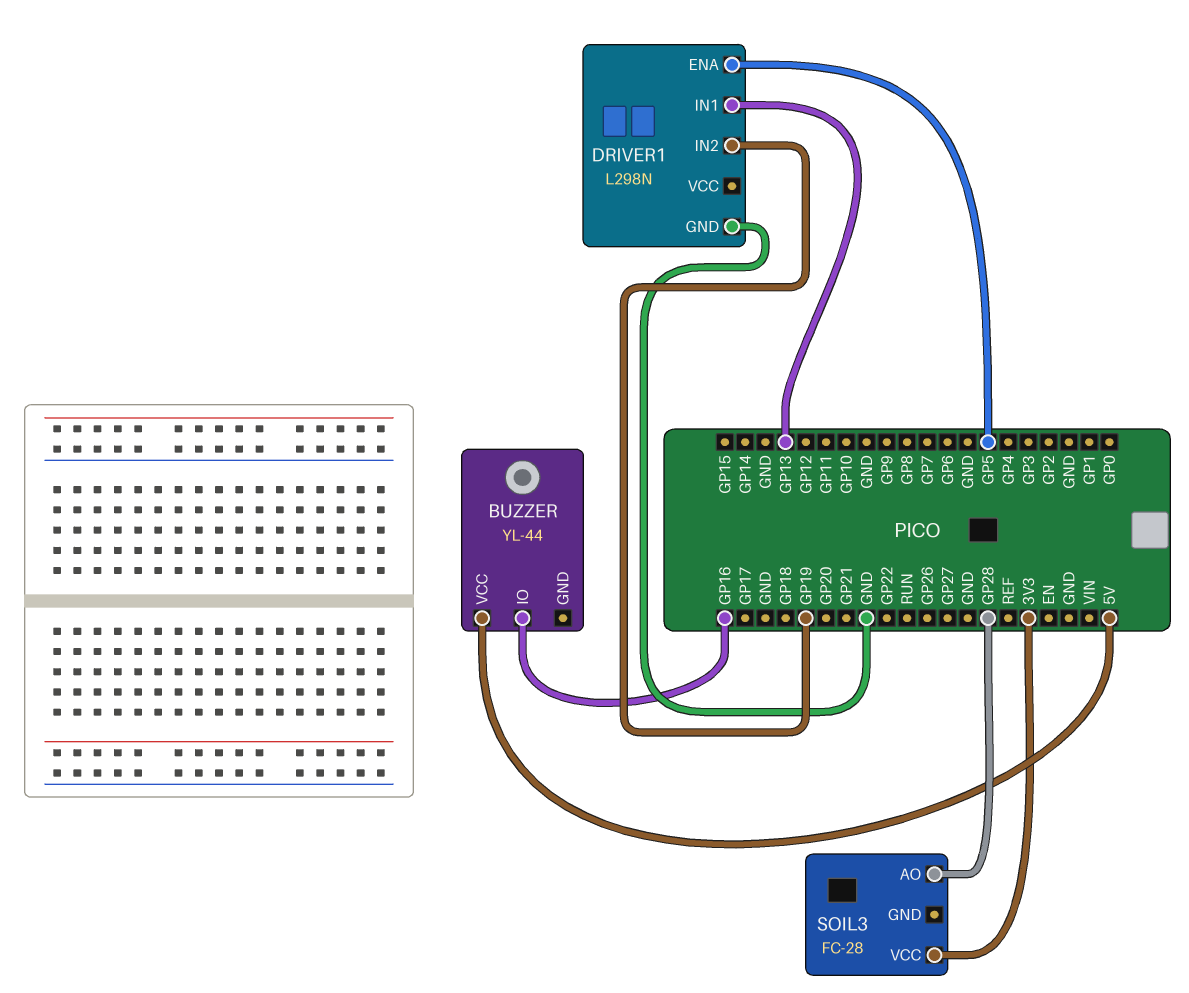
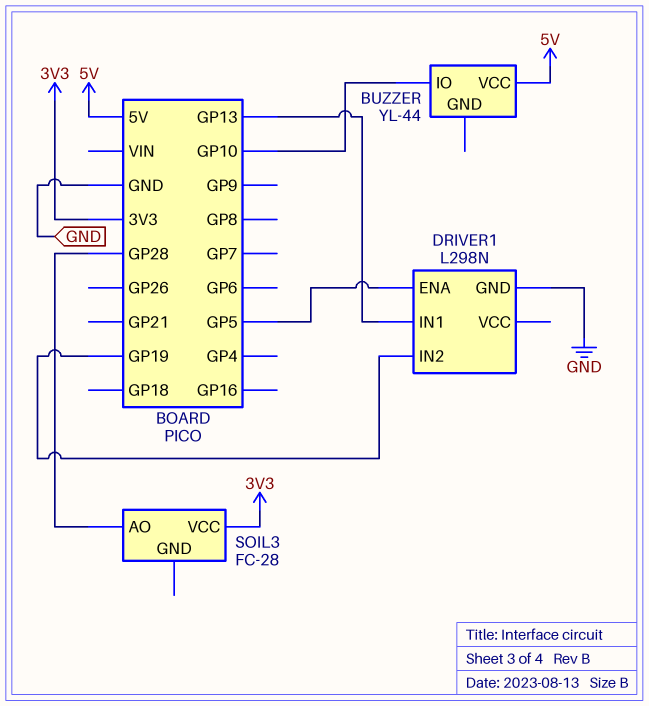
BUZZER pin IO: GP16 -> GP10

